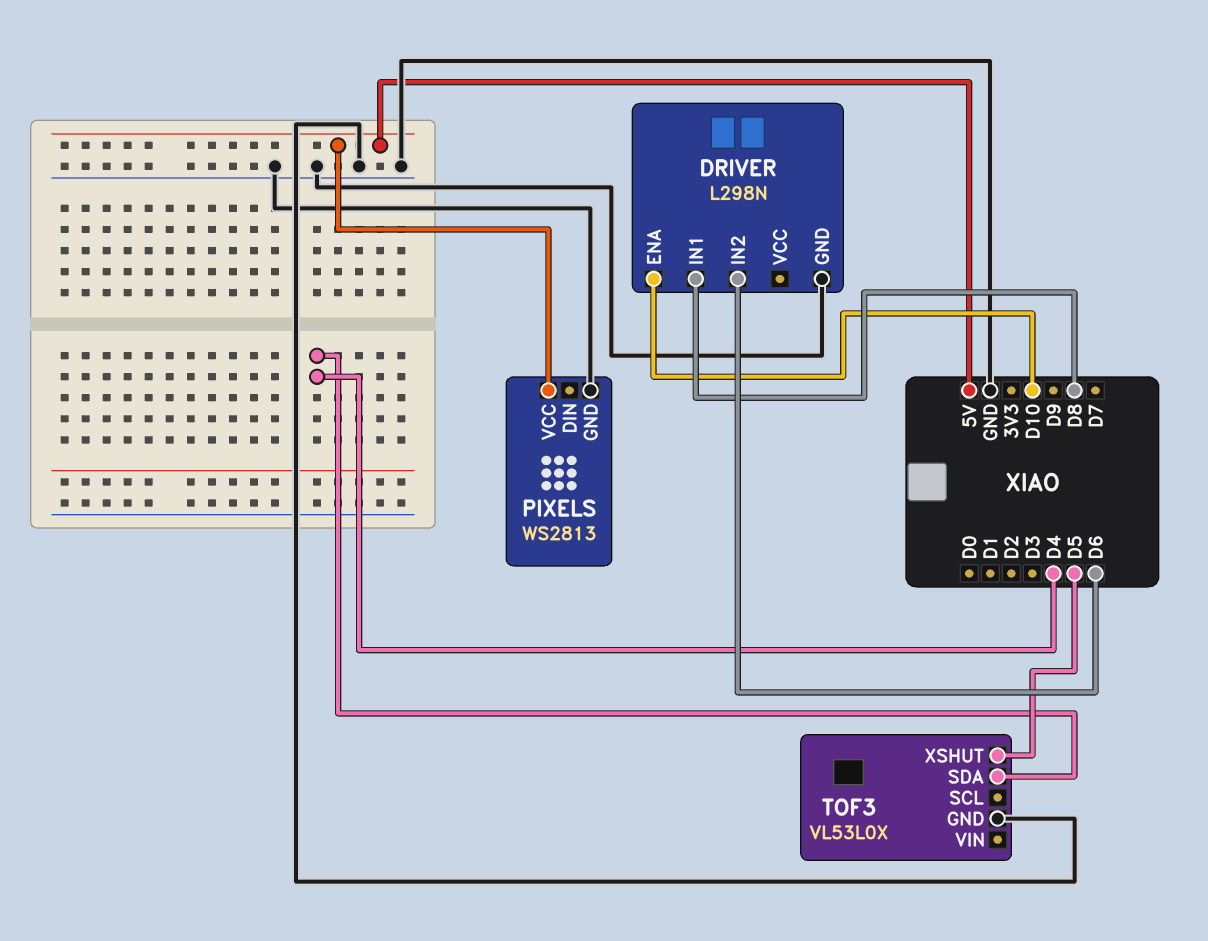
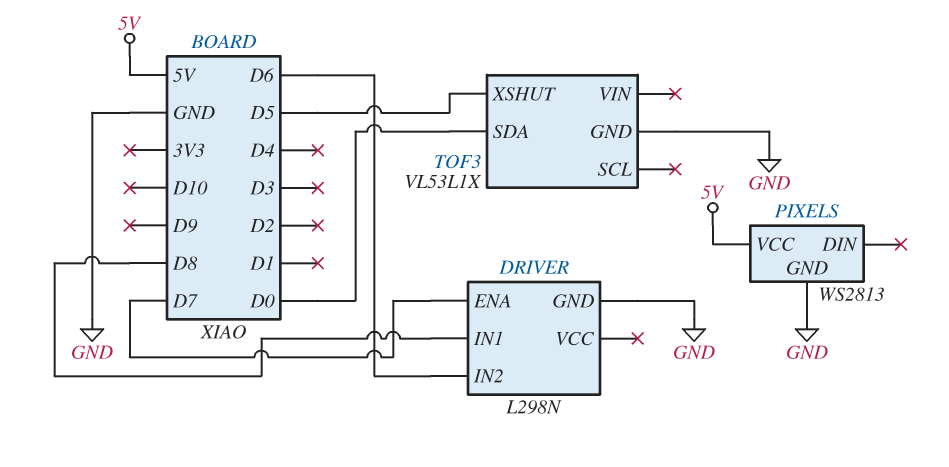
DRIVER pin ENA: D10 -> D7
TOF3: VL53L0X -> VL53L1X
TOF3 pin SDA: D4 -> D0

